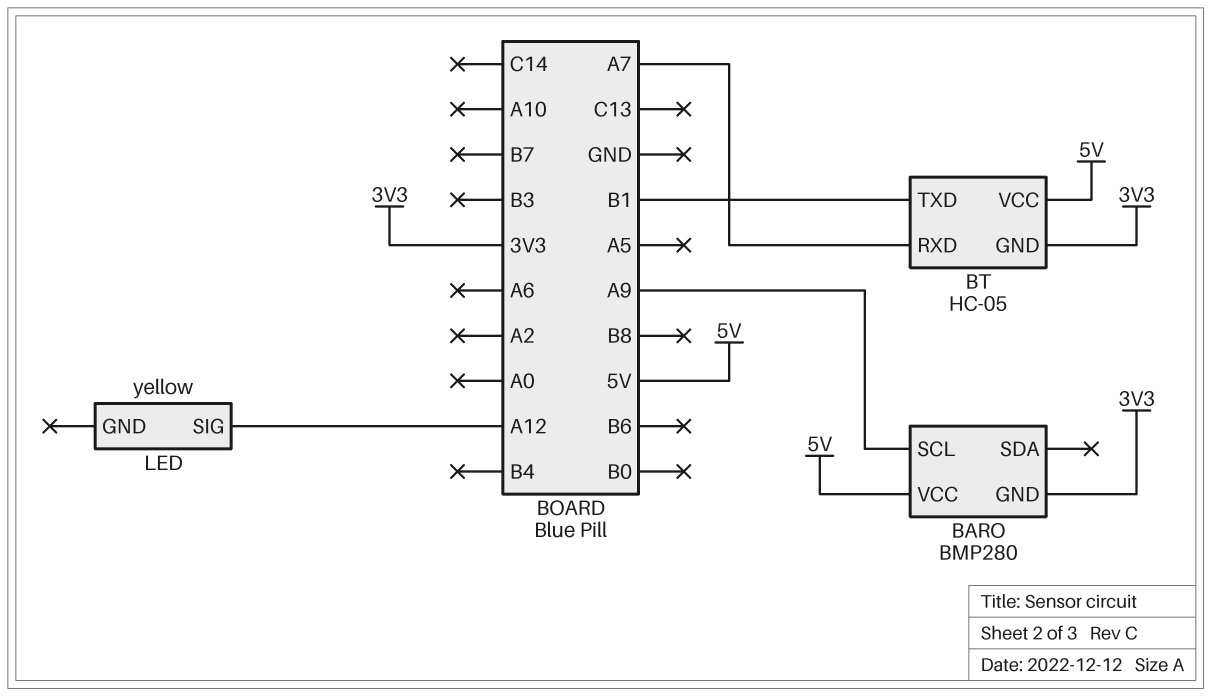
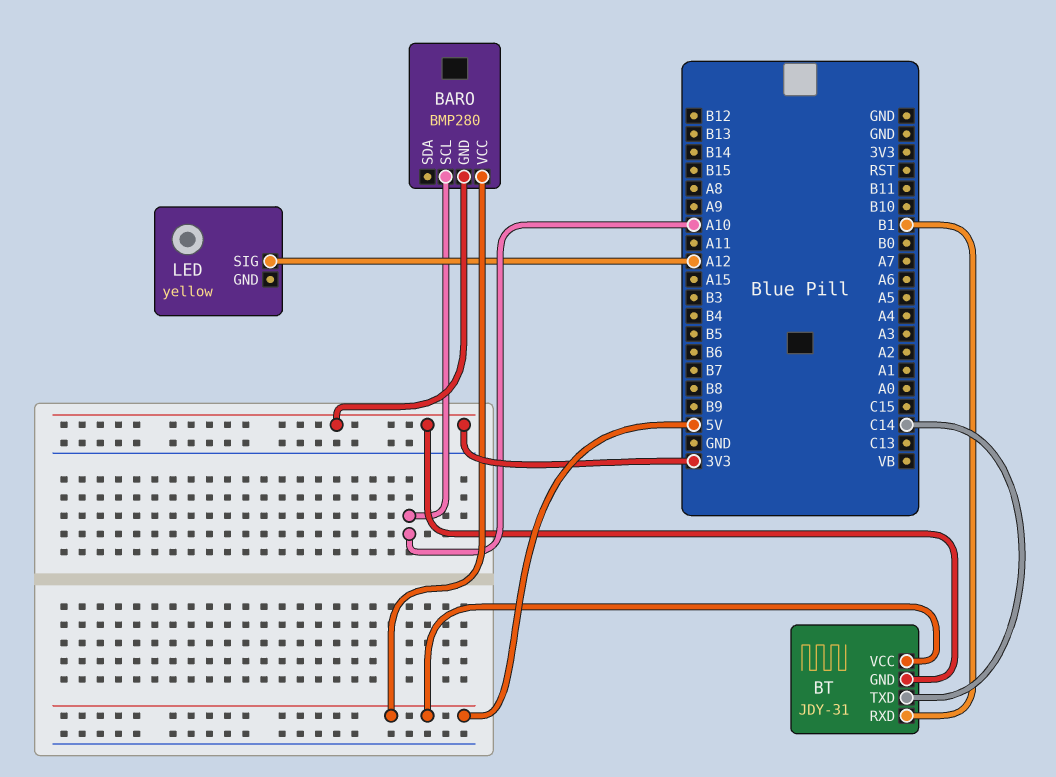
BARO pin SCL: A9 -> A10
BT: HC-05 -> JDY-31
BT pin RXD: A7 -> B1
BT pin TXD: B1 -> C14

